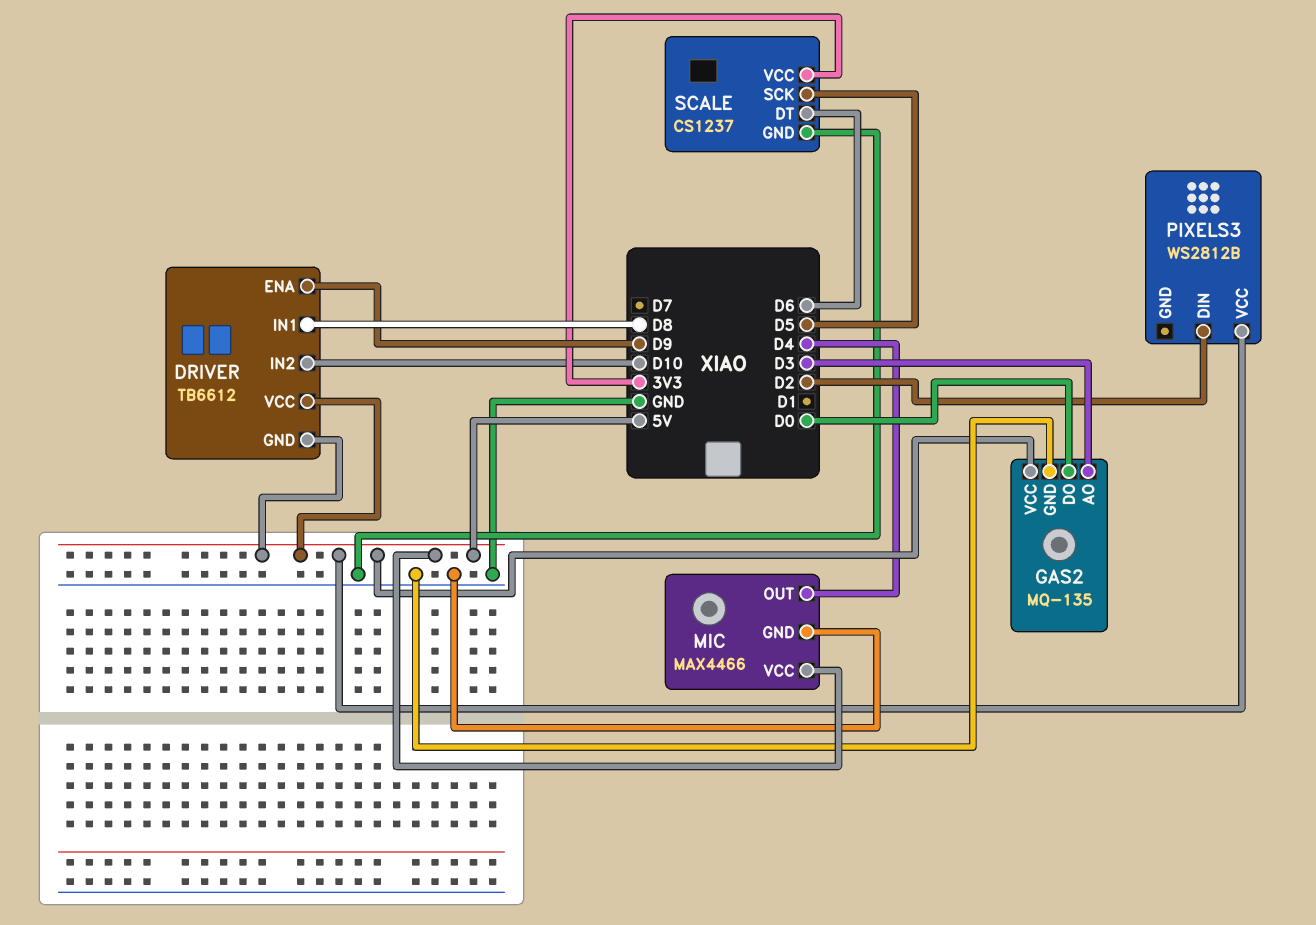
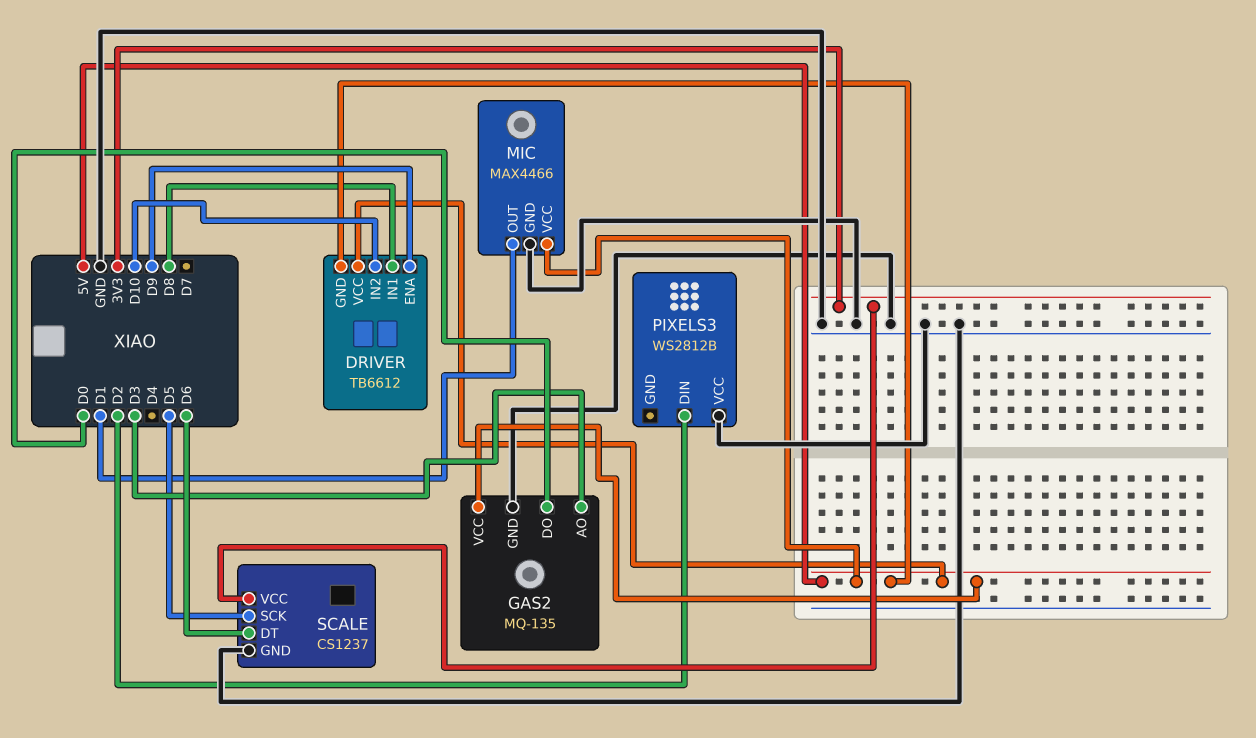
MIC pin OUT: D4 -> D1
PIXELS3 pin VCC: 5V -> GND

